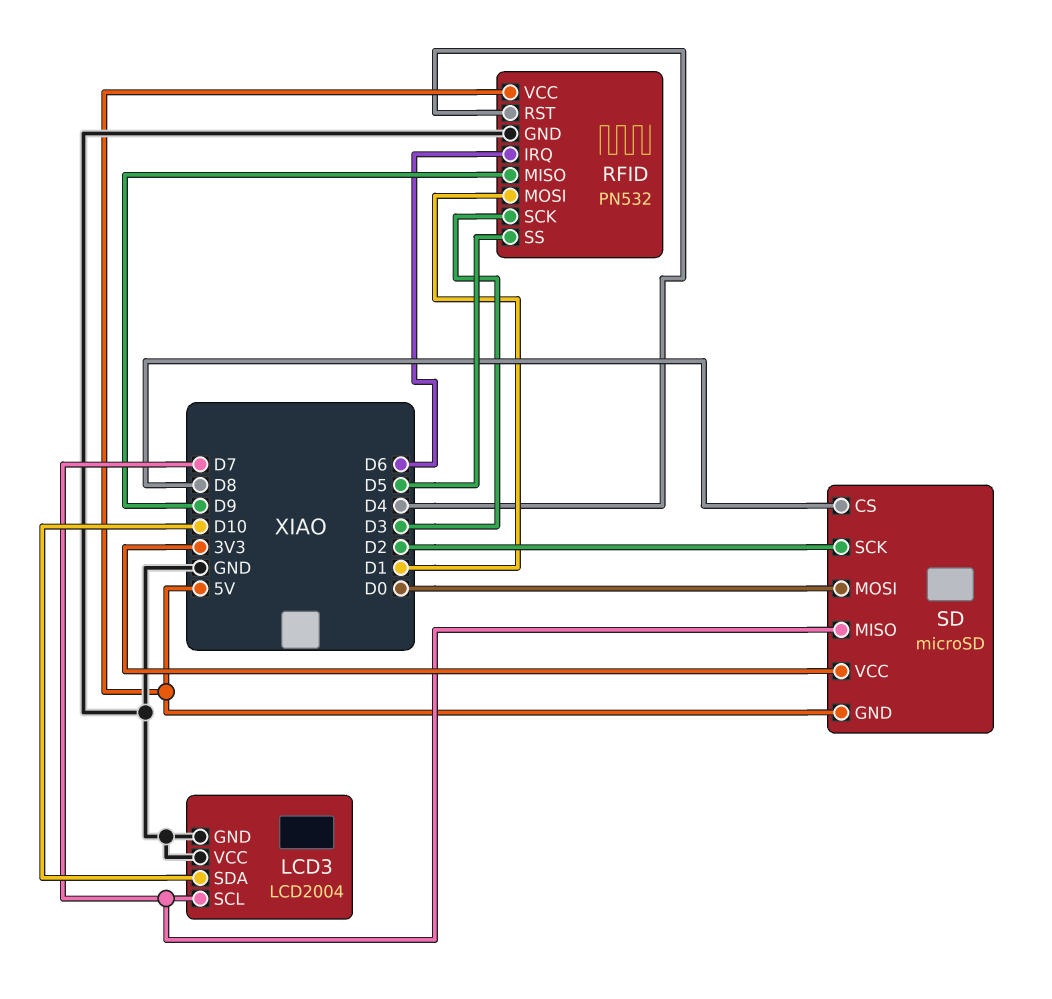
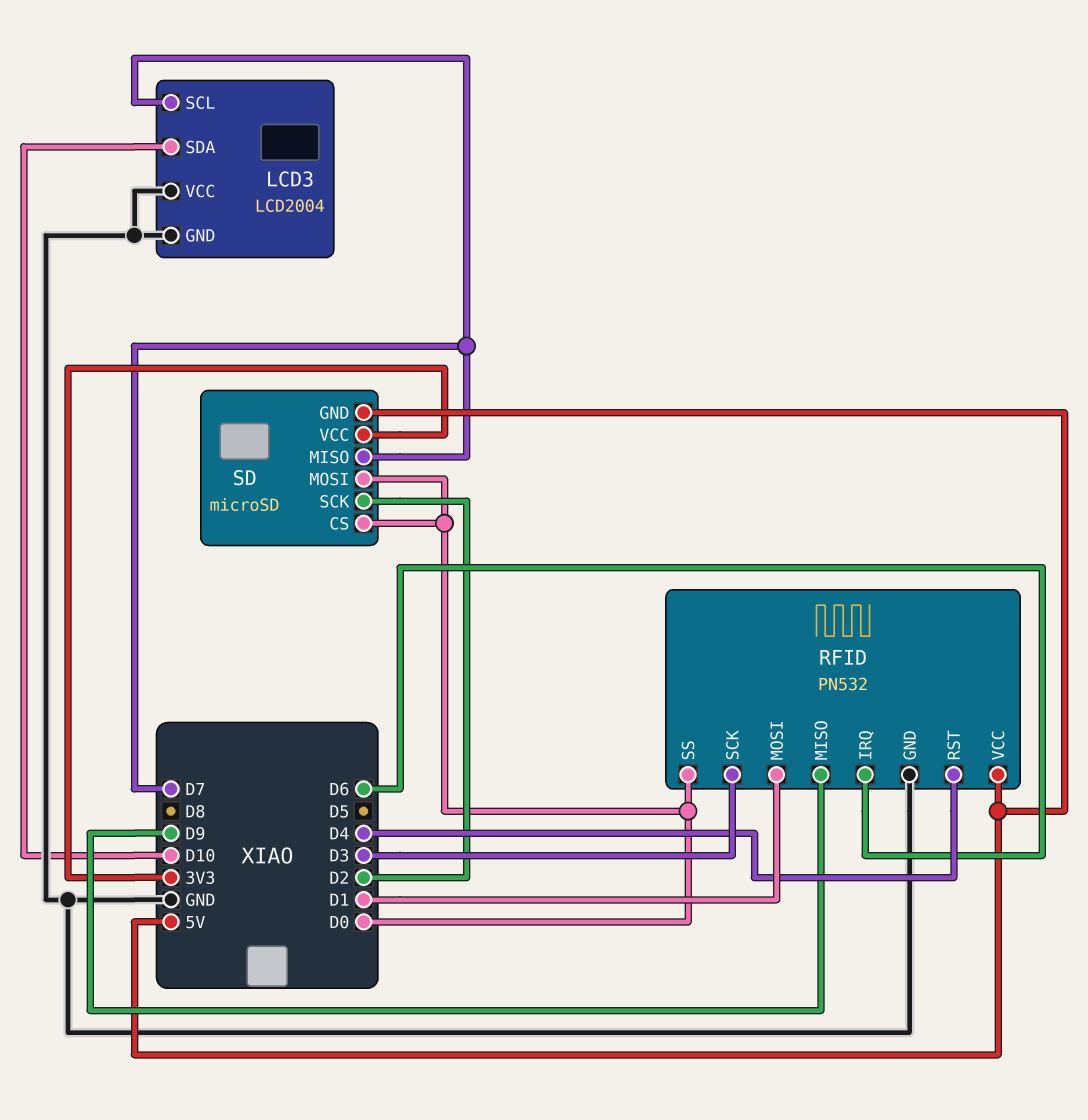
RFID pin SS: D5 -> D0
SD pin CS: D8 -> D0

